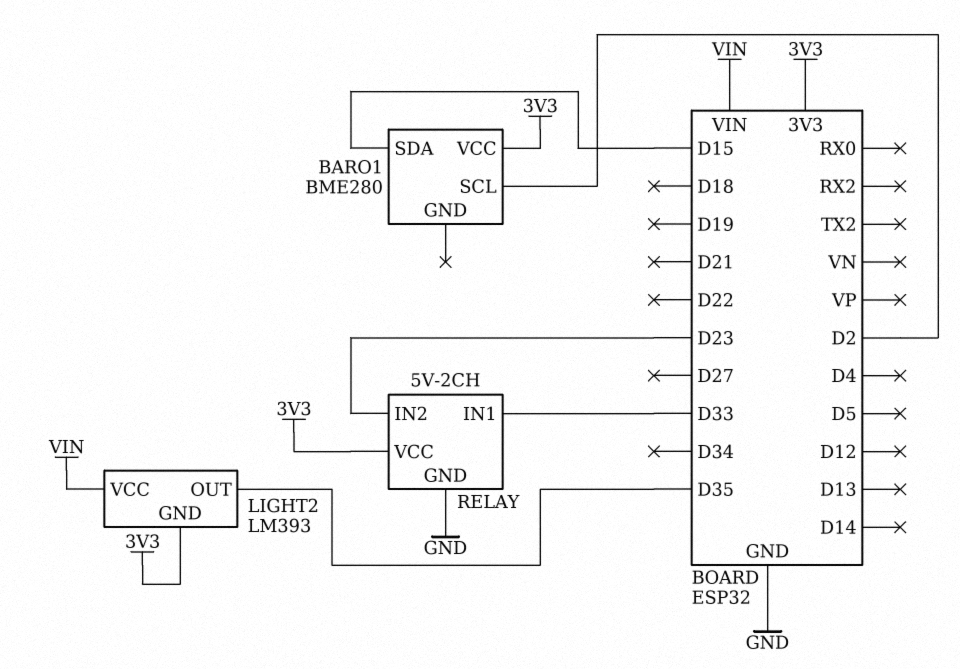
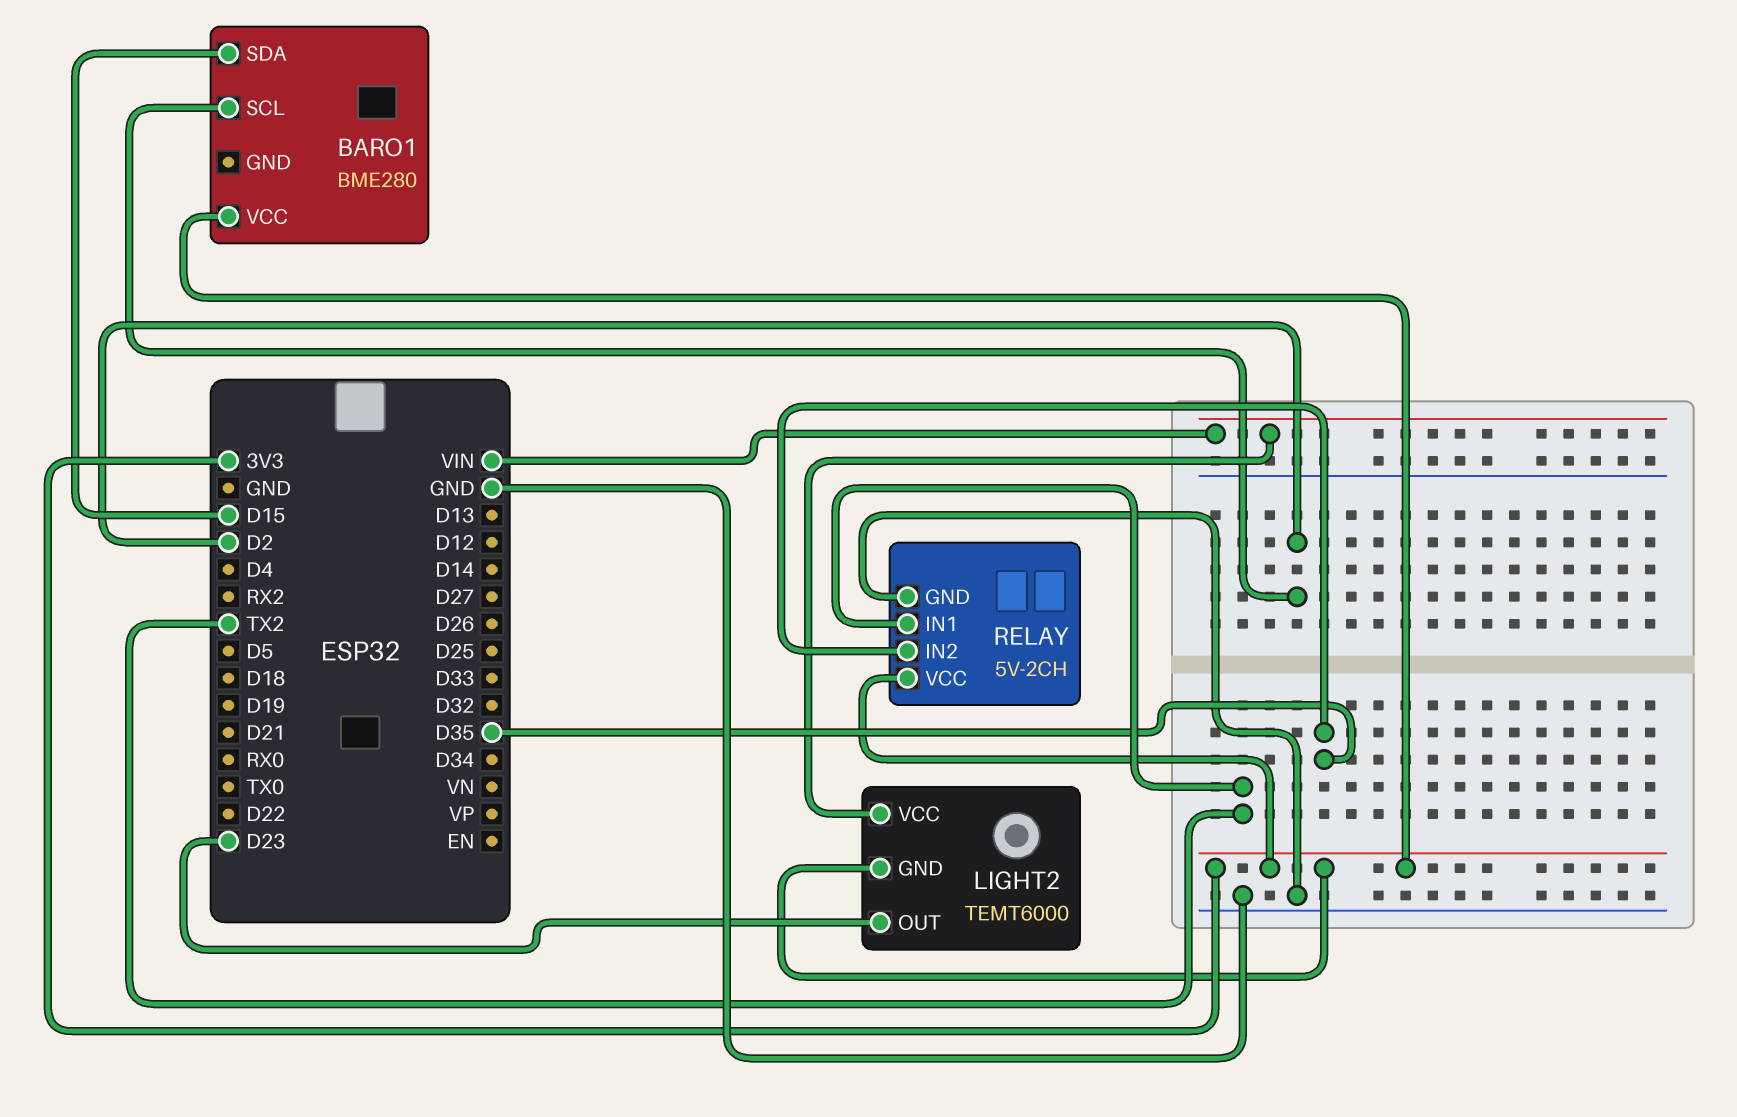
LIGHT2: LM393 -> TEMT6000
LIGHT2 pin OUT: D35 -> D23
RELAY pin IN1: D33 -> TX2
RELAY pin IN2: D23 -> D35

